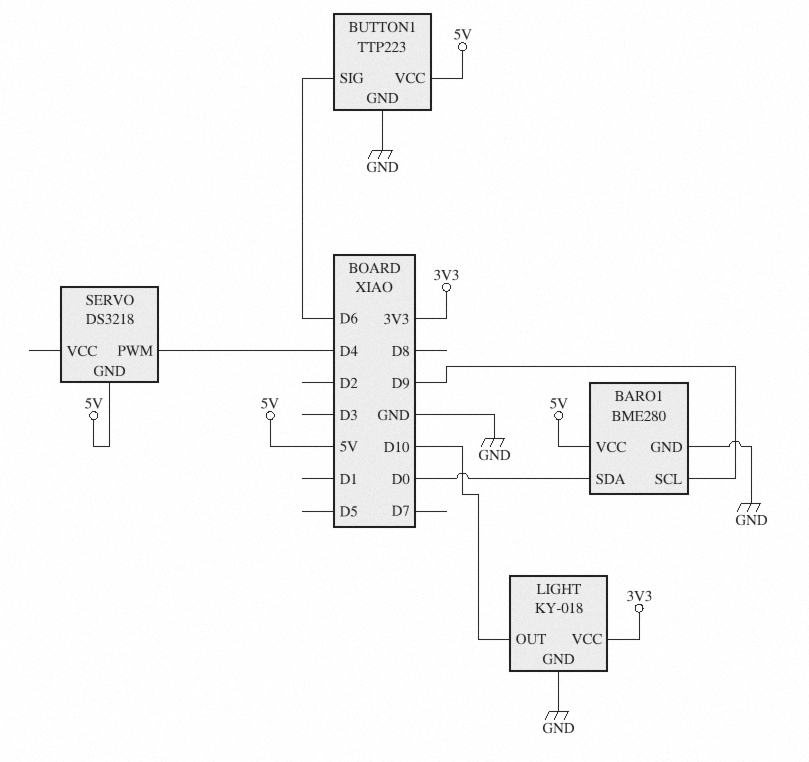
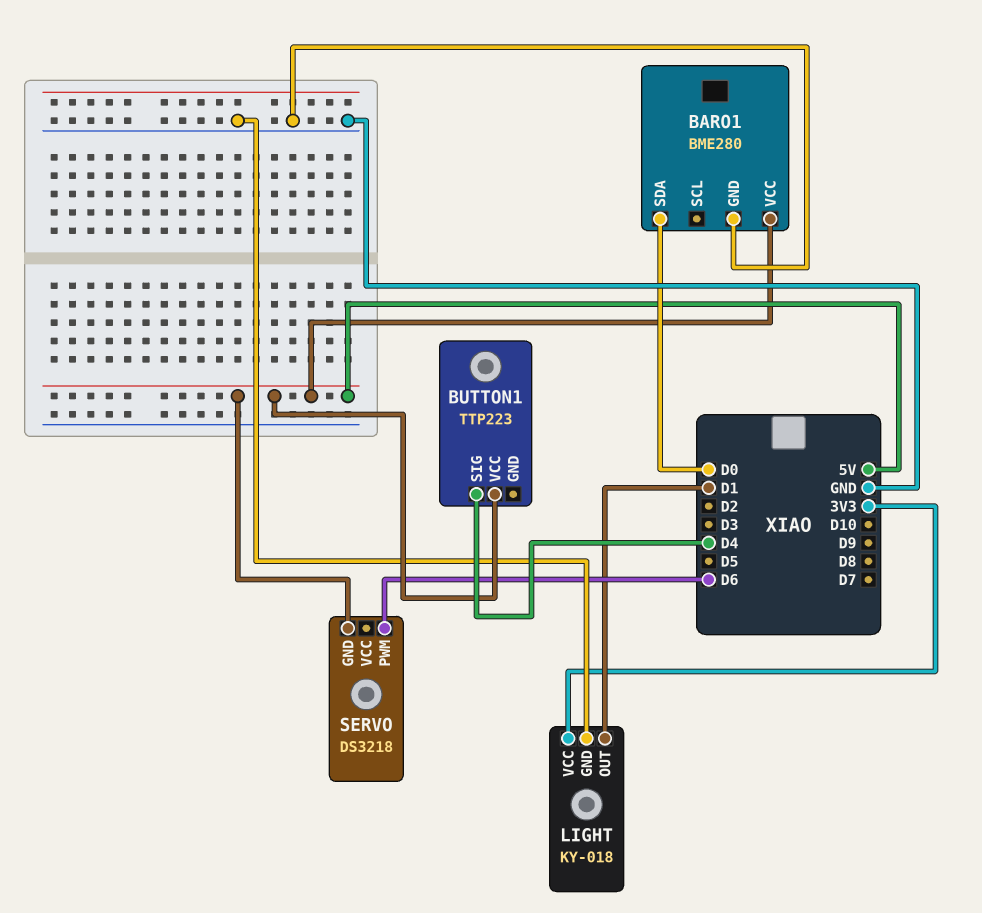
BARO1 pin SCL: D9 -> none
BUTTON1 pin GND: GND -> none
BUTTON1 pin SIG: D6 -> D4
LIGHT pin OUT: D10 -> D1
SERVO pin PWM: D4 -> D6

